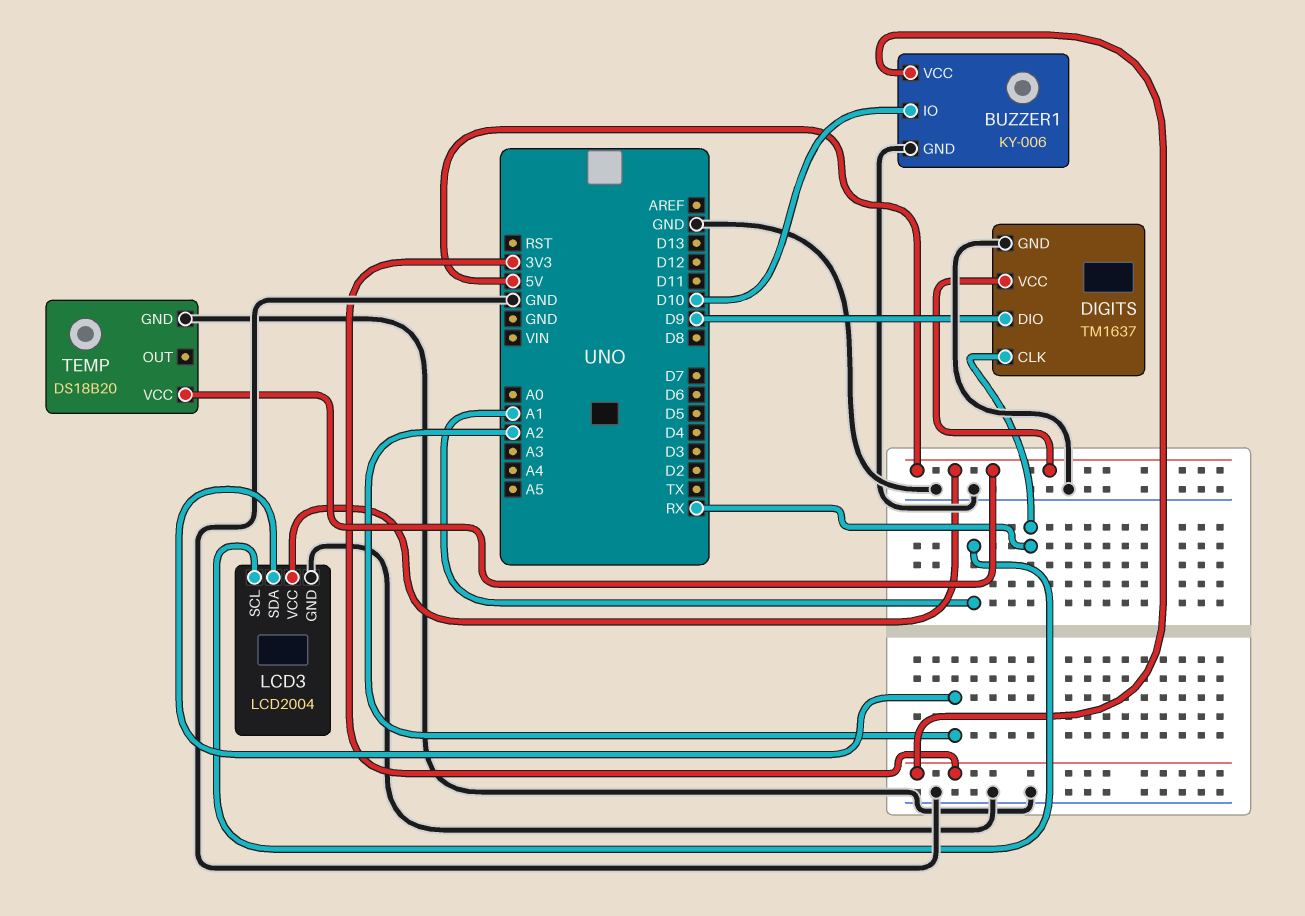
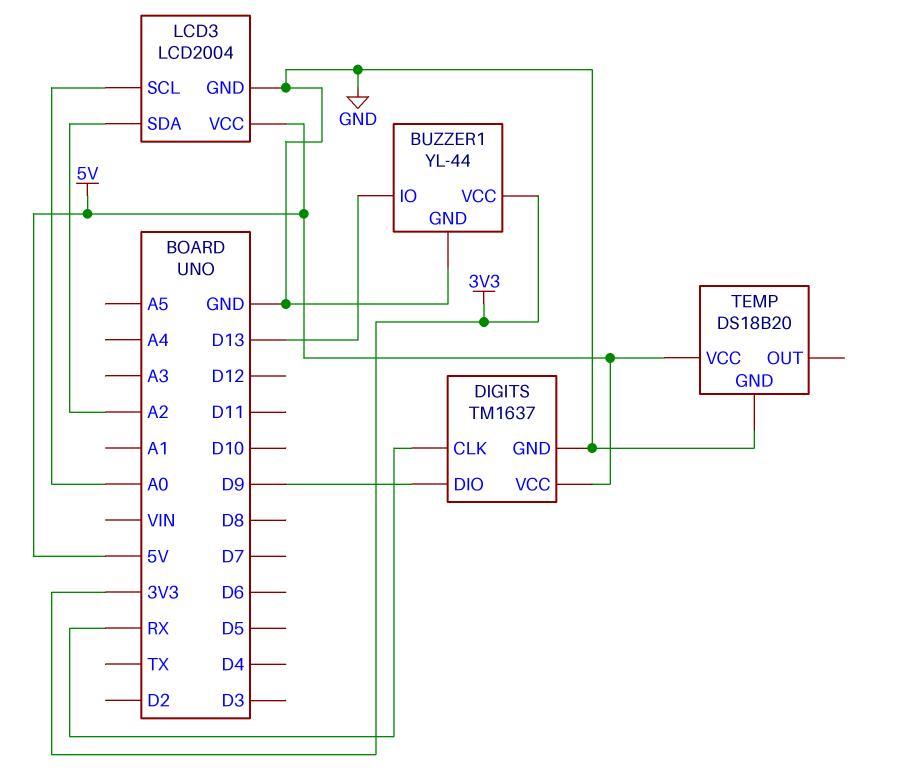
BUZZER1: KY-006 -> YL-44
BUZZER1 pin IO: D10 -> D13
LCD3 pin SCL: A1 -> A0

